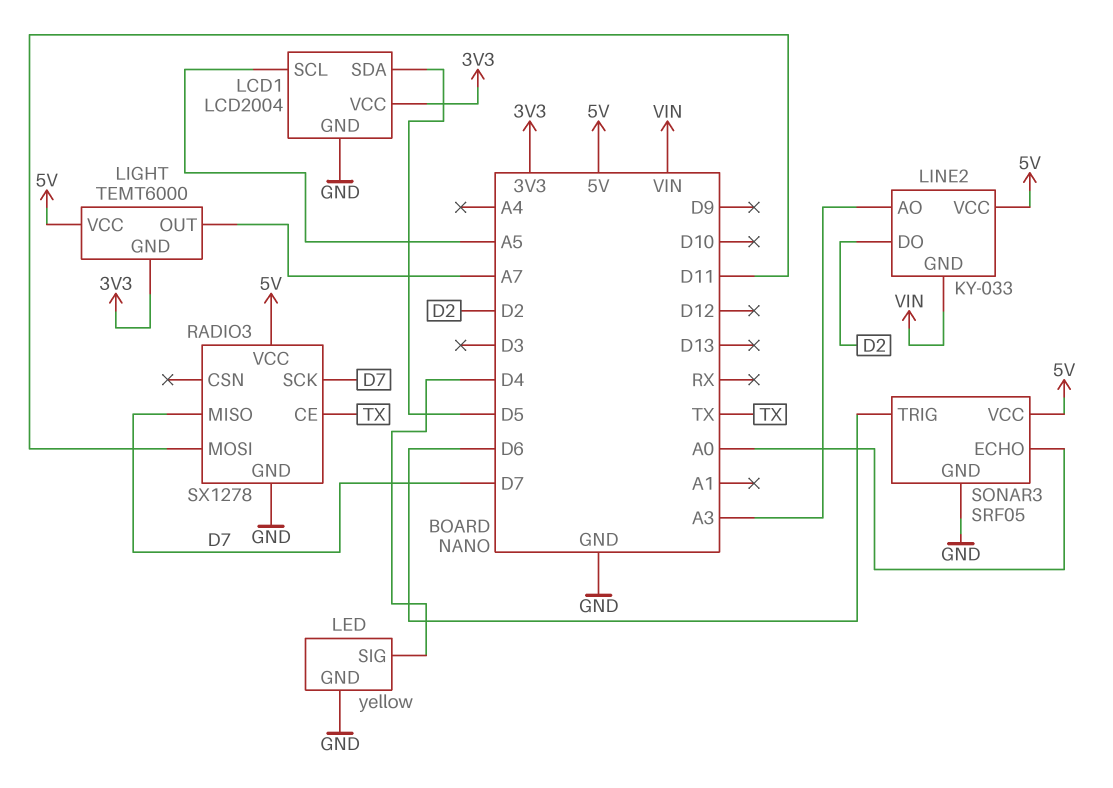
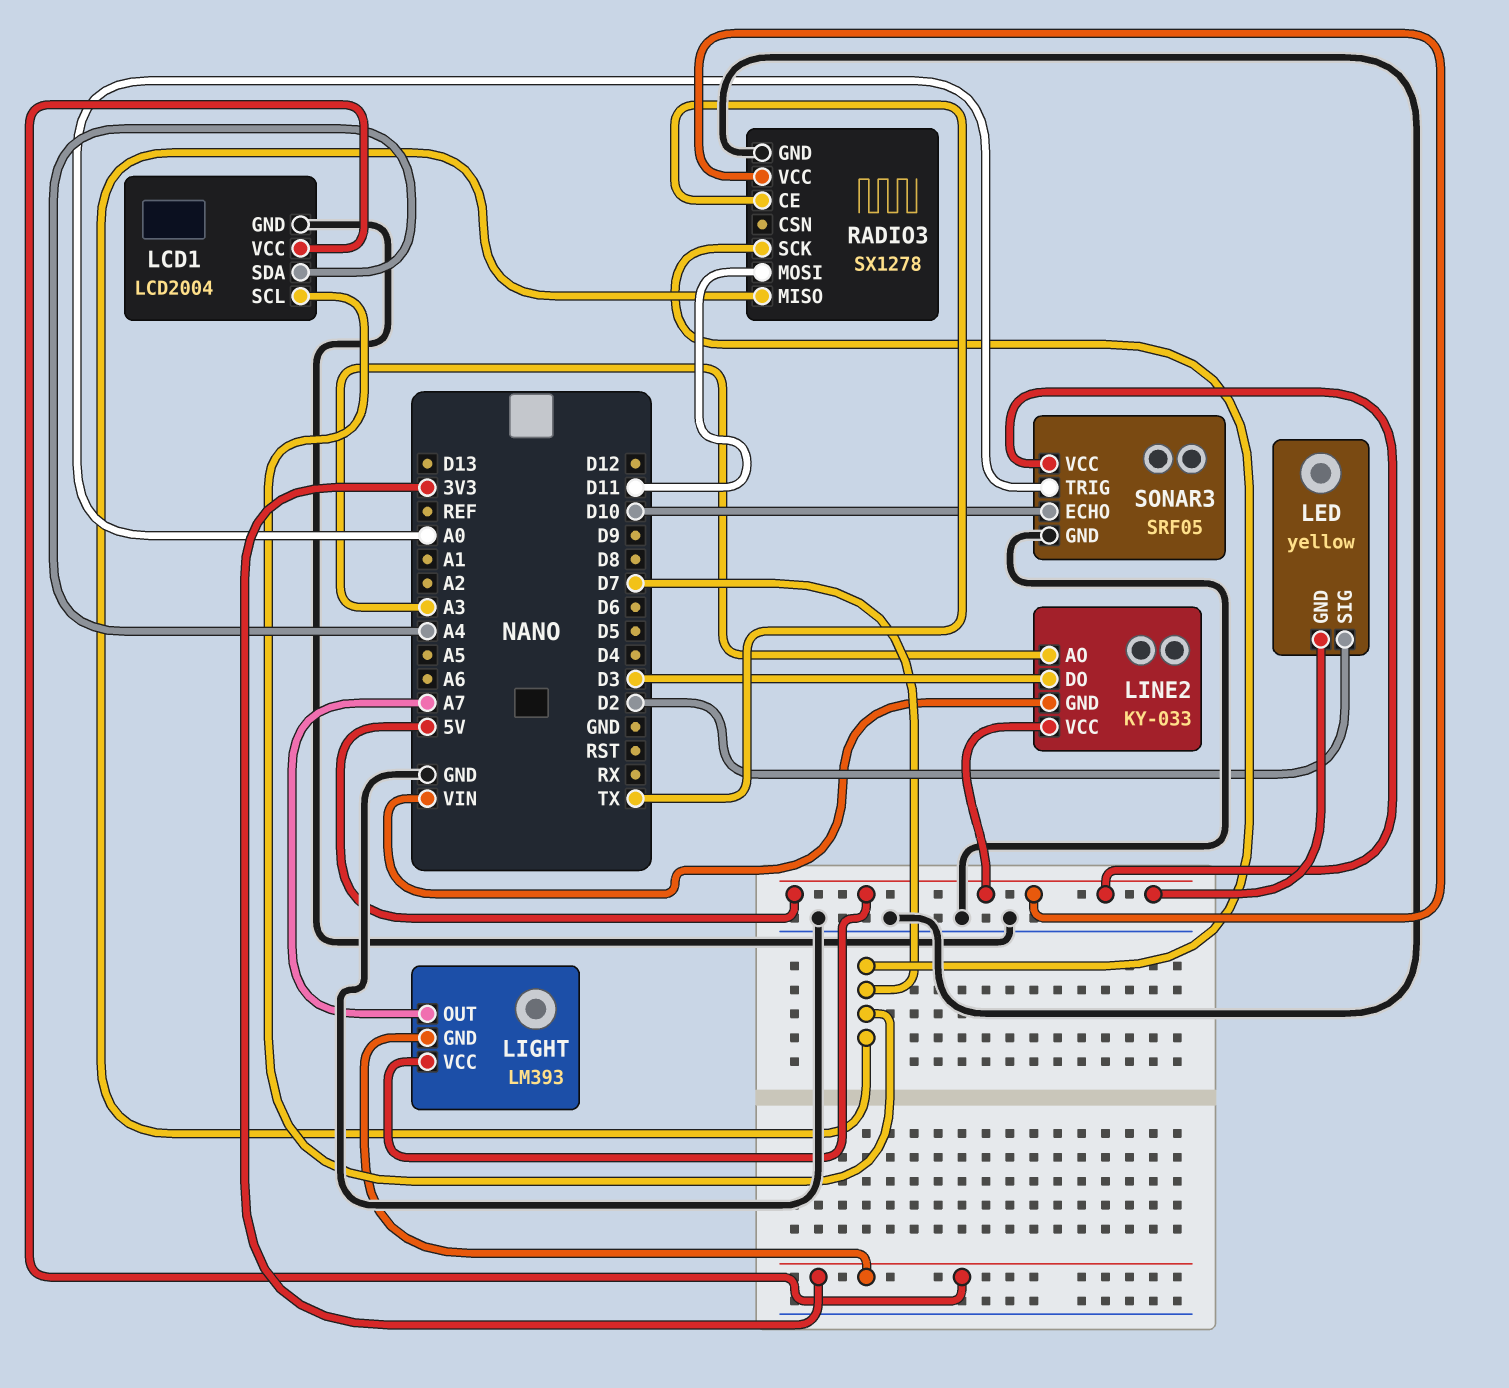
LCD1 pin SCL: A5 -> D7
LCD1 pin SDA: D5 -> A4
LED pin GND: GND -> 5V
LED pin SIG: D4 -> D2
LIGHT: TEMT6000 -> LM393
LINE2 pin DO: D2 -> D3
SONAR3 pin ECHO: A0 -> D10
SONAR3 pin TRIG: D6 -> A0

